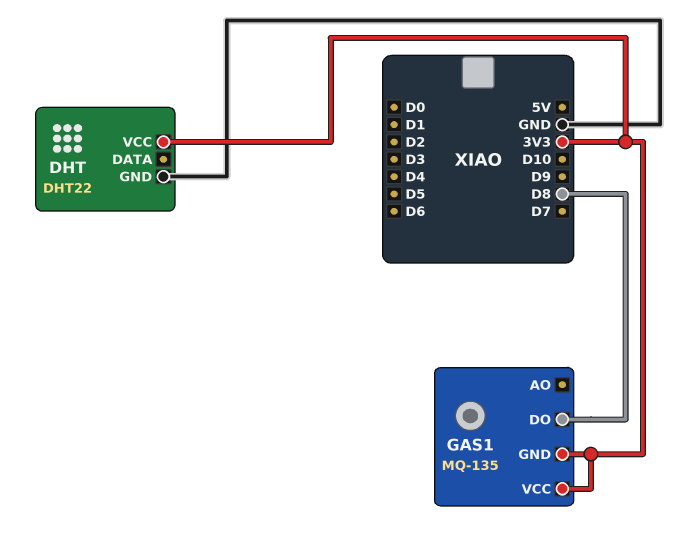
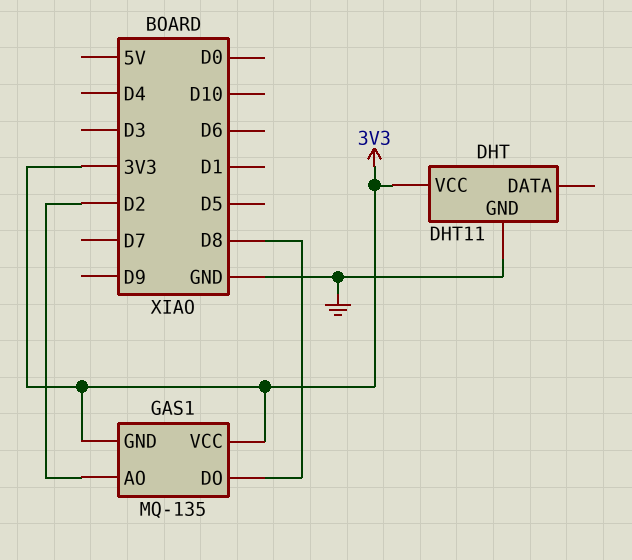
DHT: DHT22 -> DHT11
GAS1 pin AO: none -> D2

